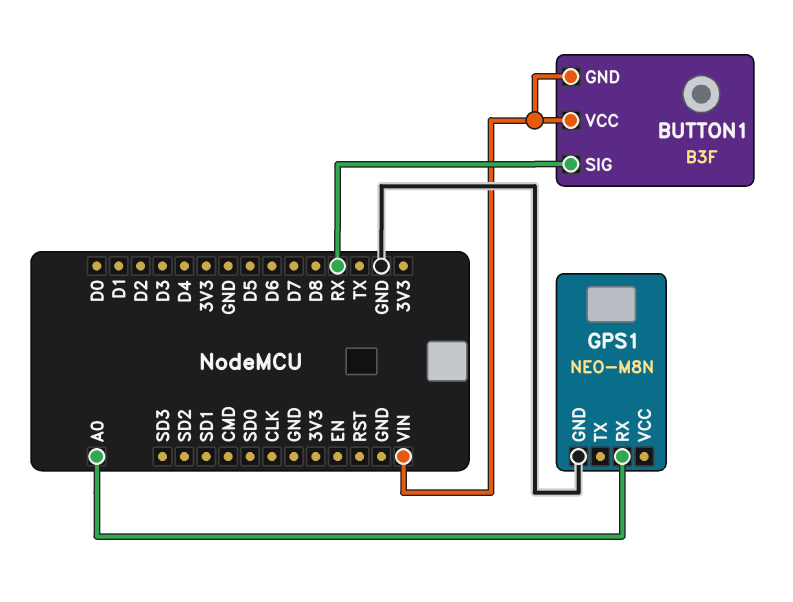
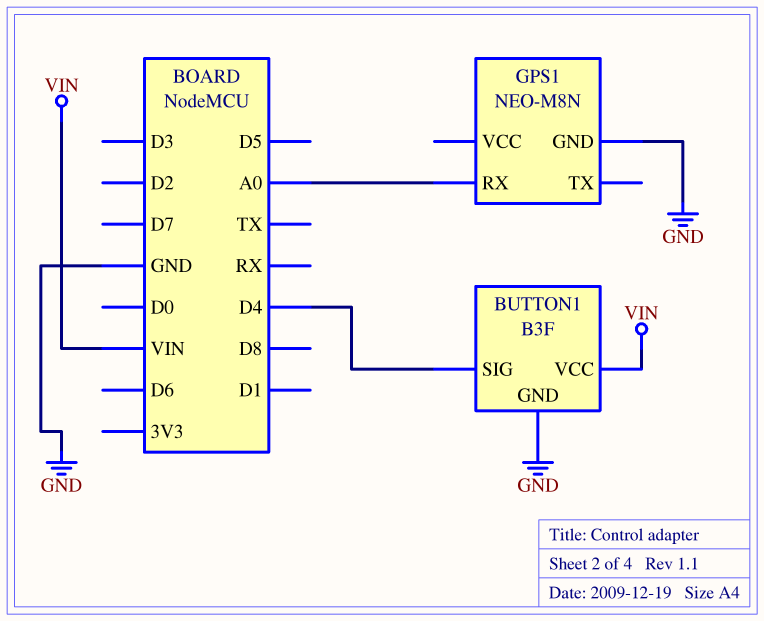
BUTTON1 pin GND: VIN -> GND
BUTTON1 pin SIG: RX -> D4

